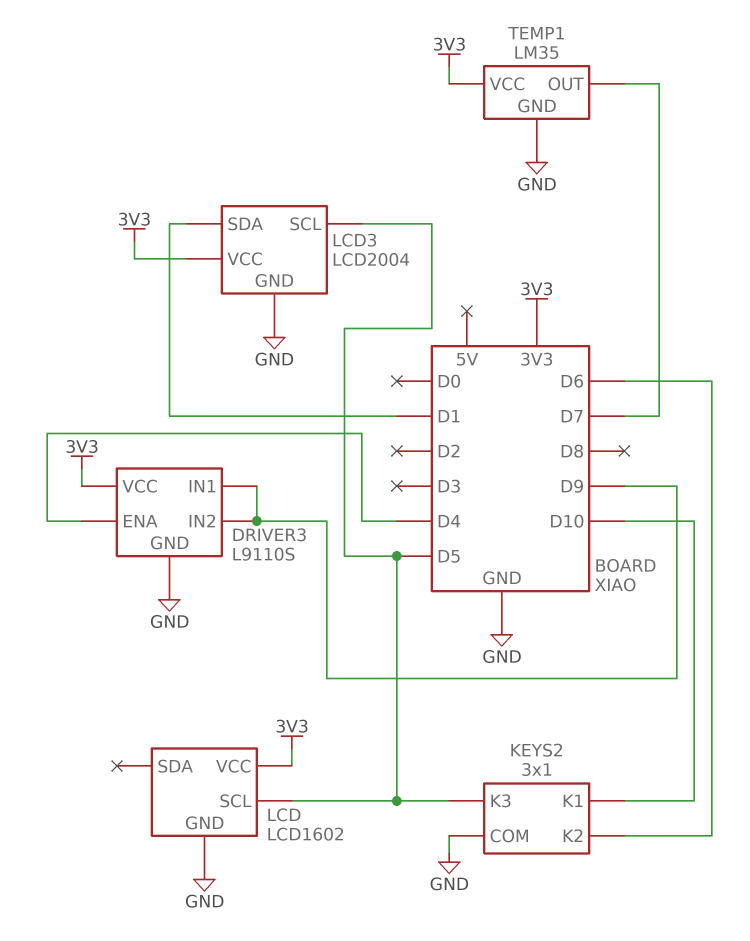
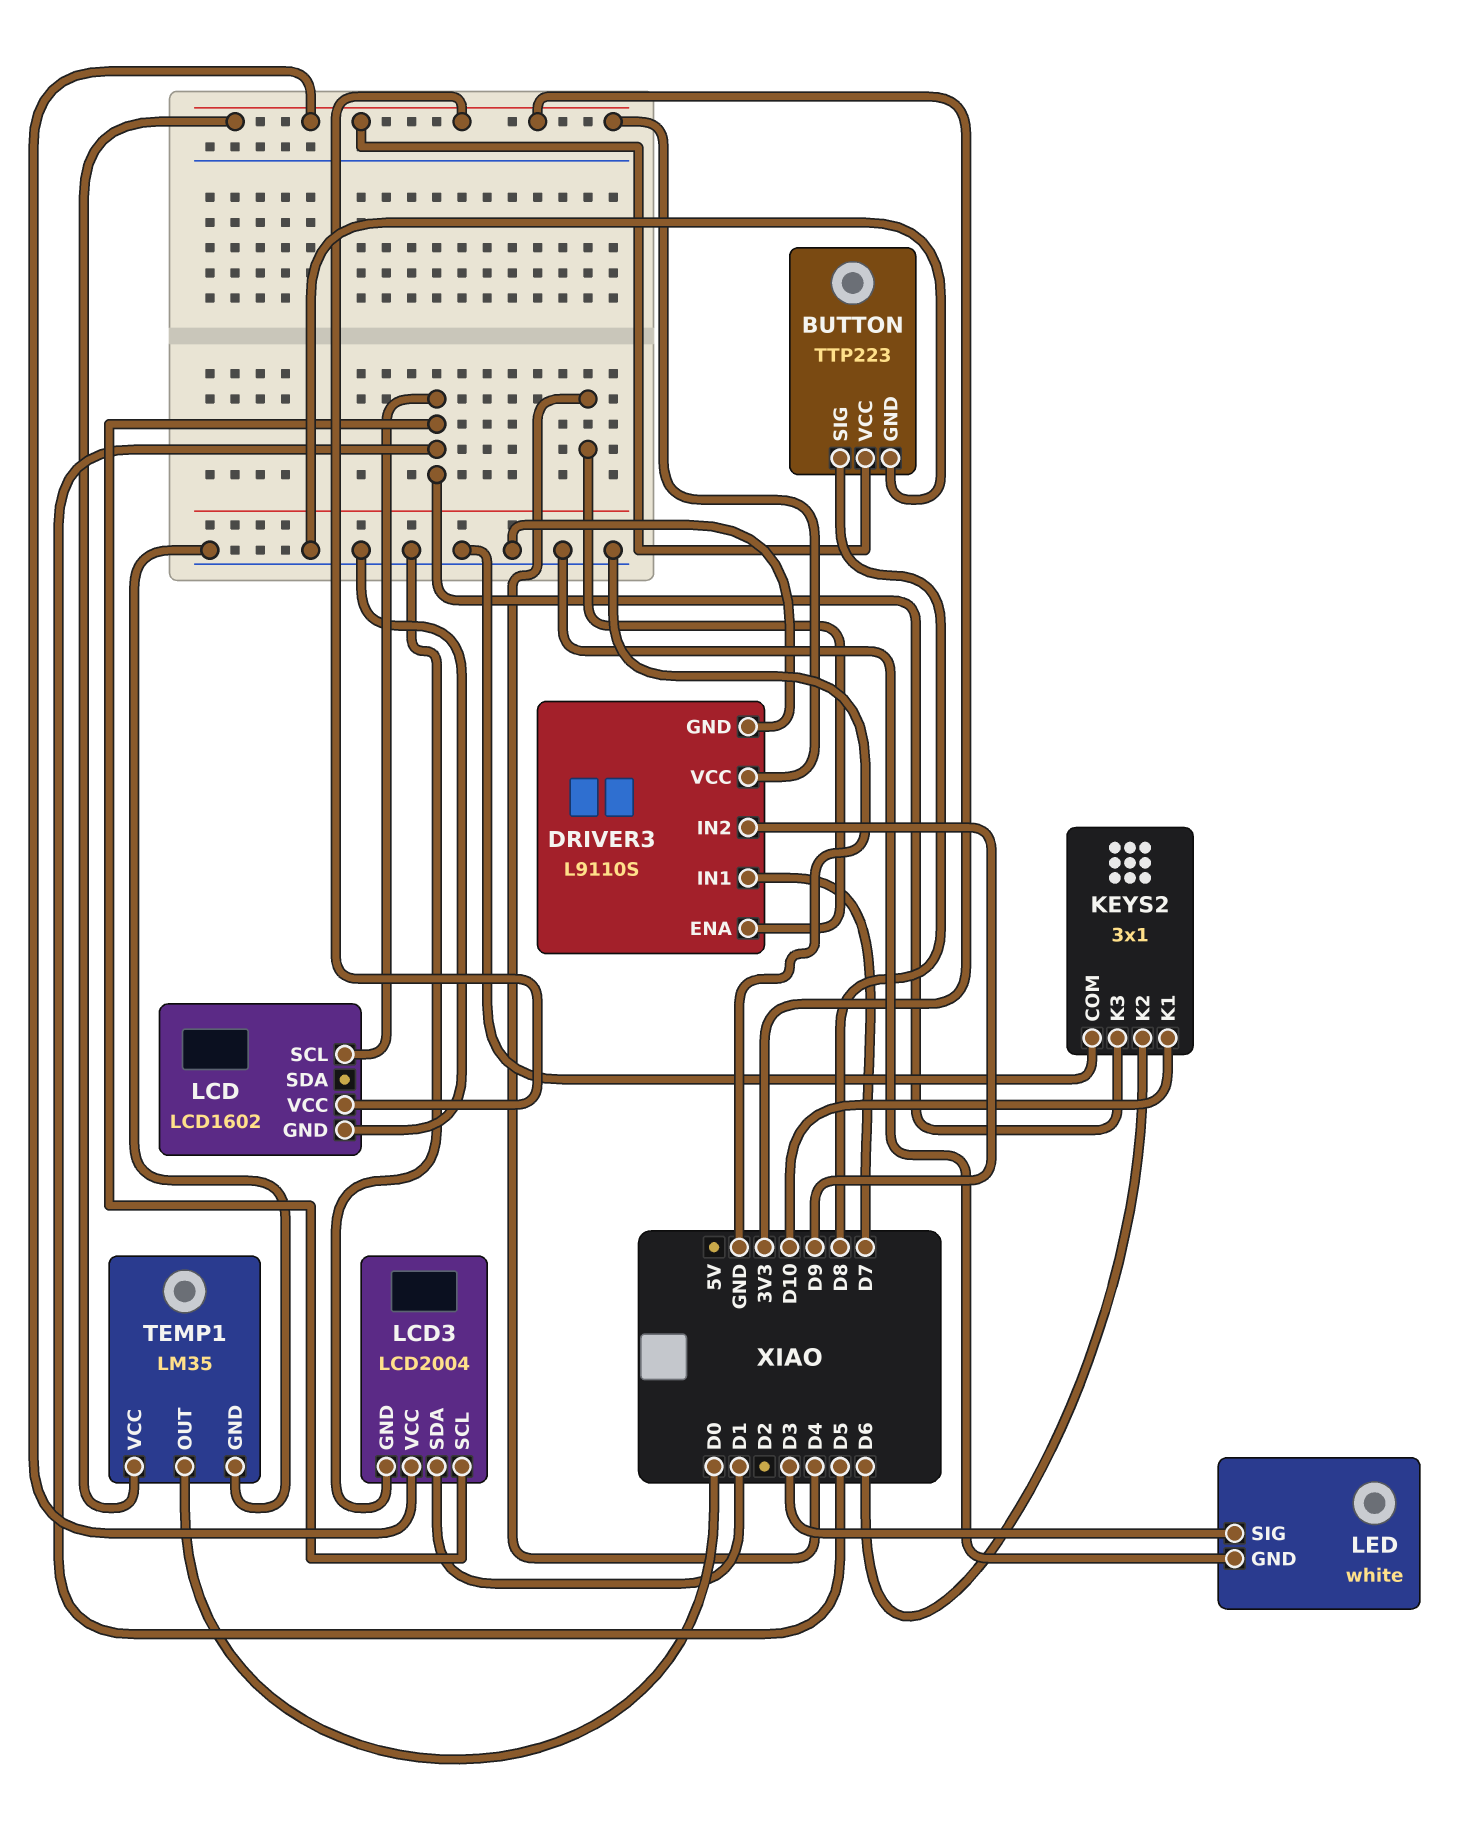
BUTTON: none -> TTP223
BUTTON pin GND: none -> GND
BUTTON pin SIG: none -> D8
BUTTON pin VCC: none -> 3V3
DRIVER3 pin IN1: D9 -> D7
LED: none -> white
LED pin GND: none -> GND
LED pin SIG: none -> D3
TEMP1 pin OUT: D7 -> D0

